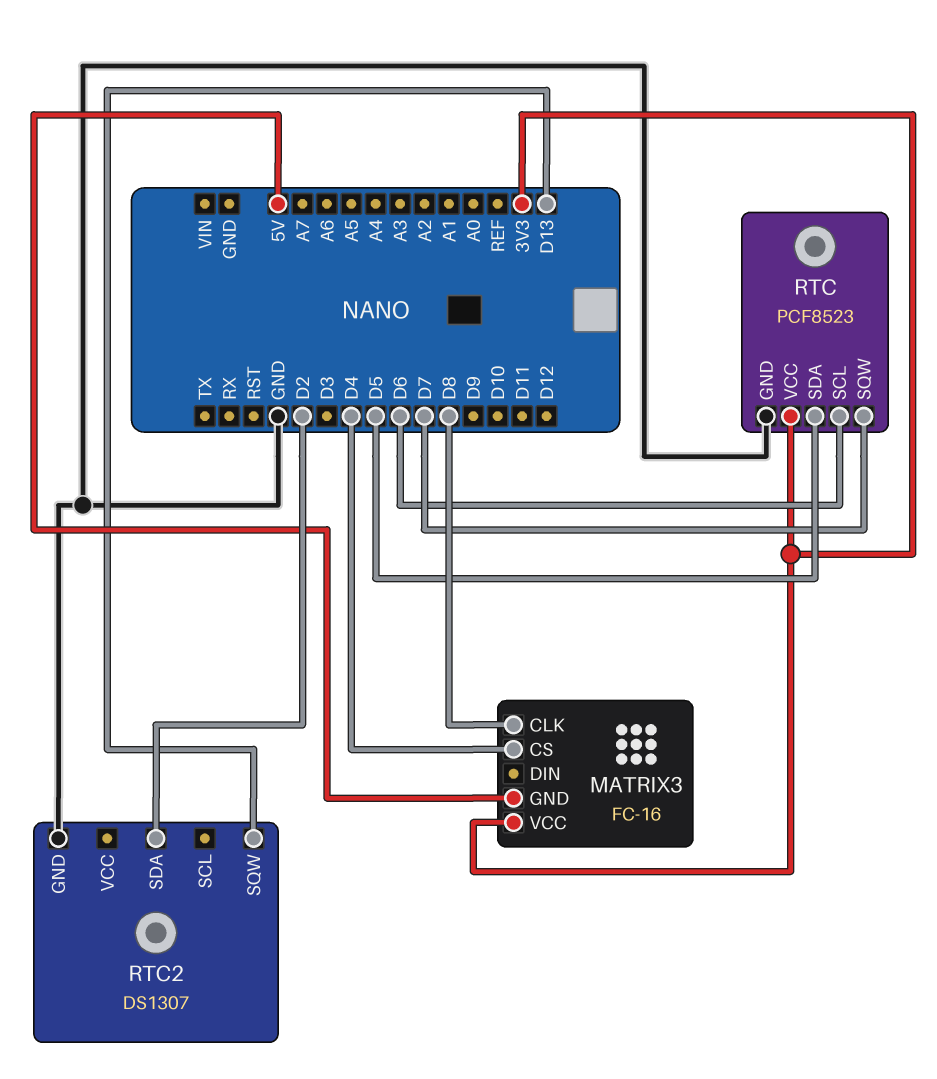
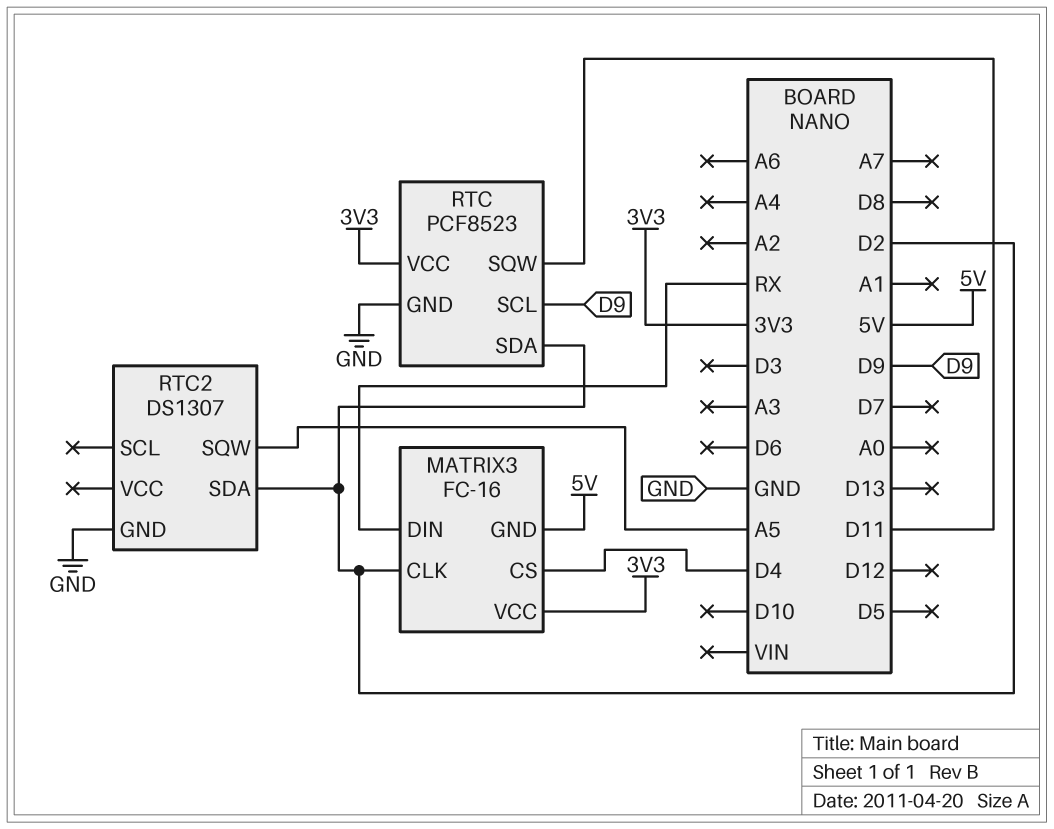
MATRIX3 pin CLK: D8 -> D2
MATRIX3 pin DIN: none -> RX
RTC pin SCL: D6 -> D9
RTC pin SDA: D5 -> D2
RTC pin SQW: D7 -> D11
RTC2 pin SQW: D13 -> A5

